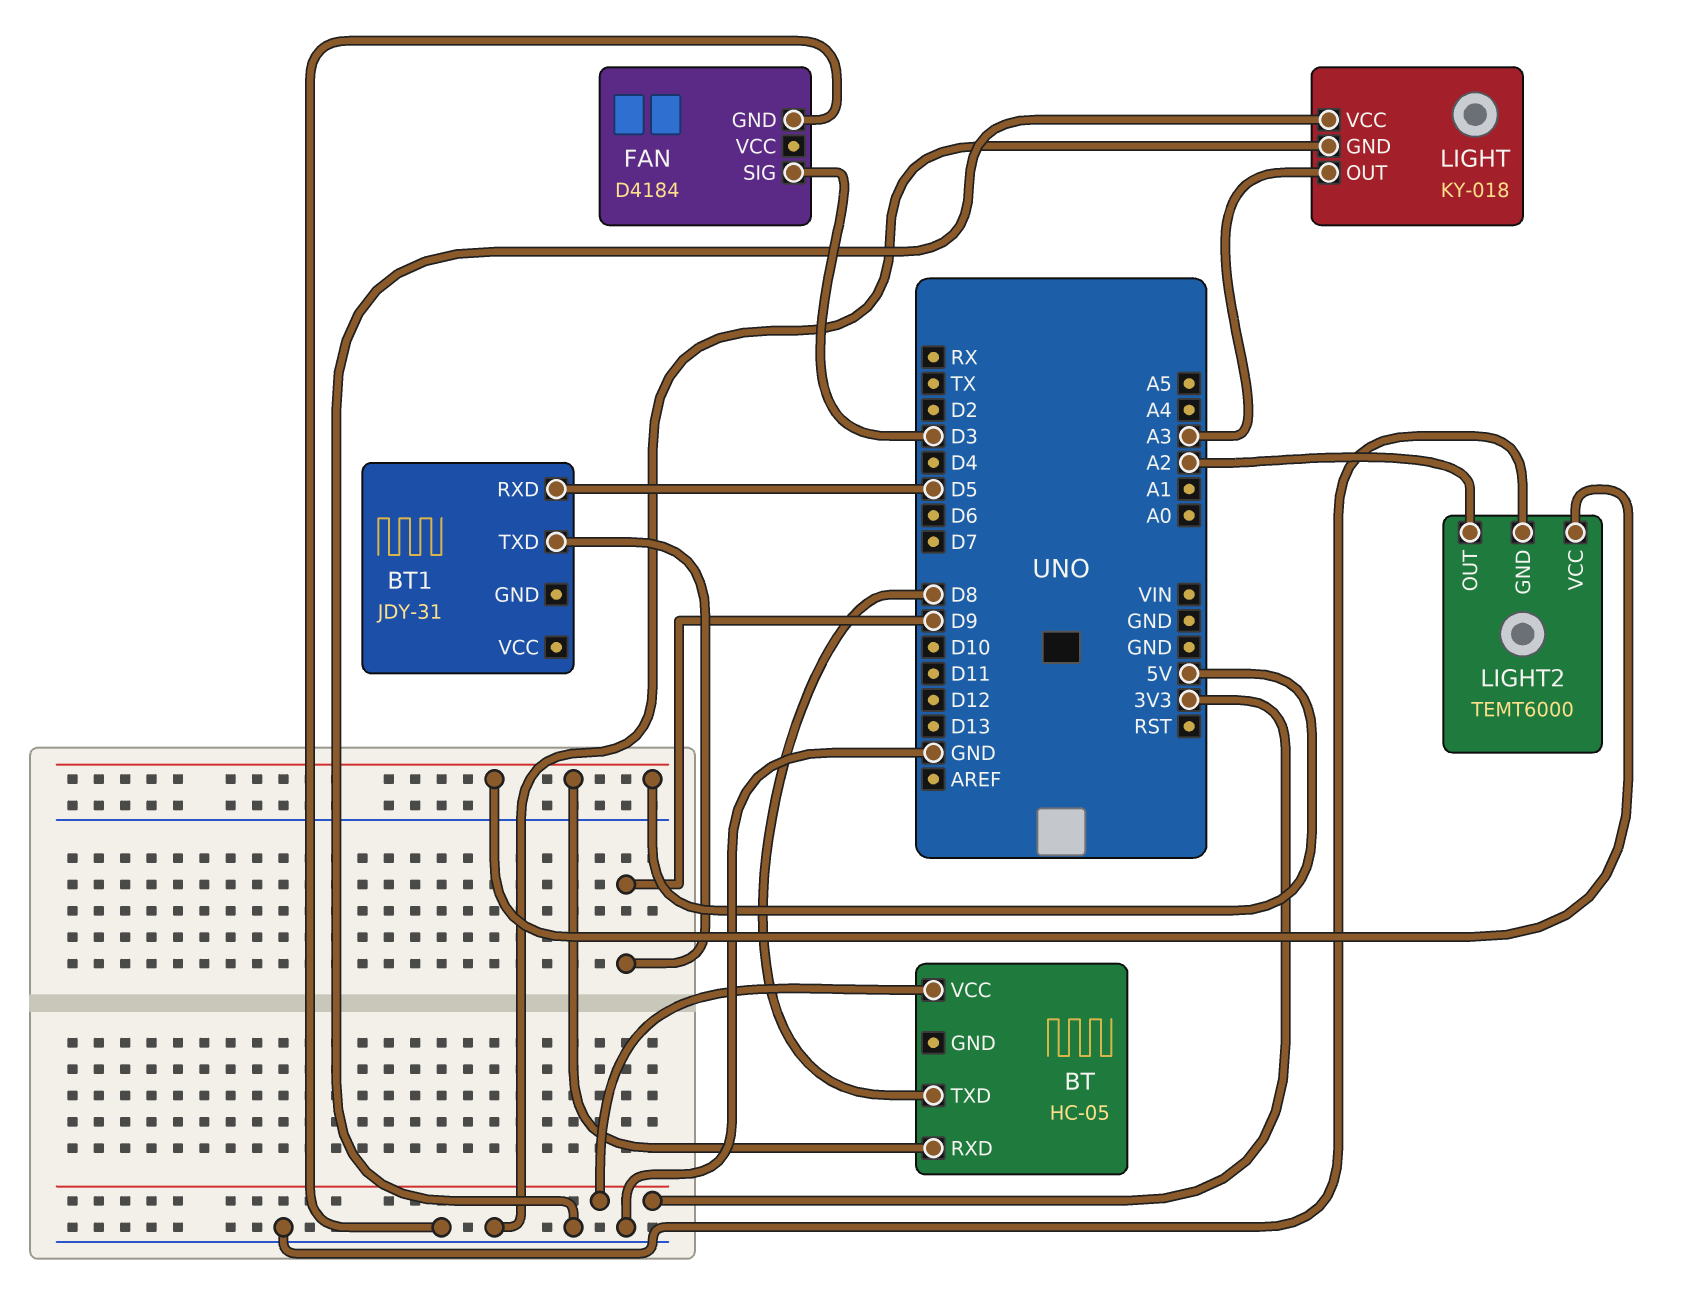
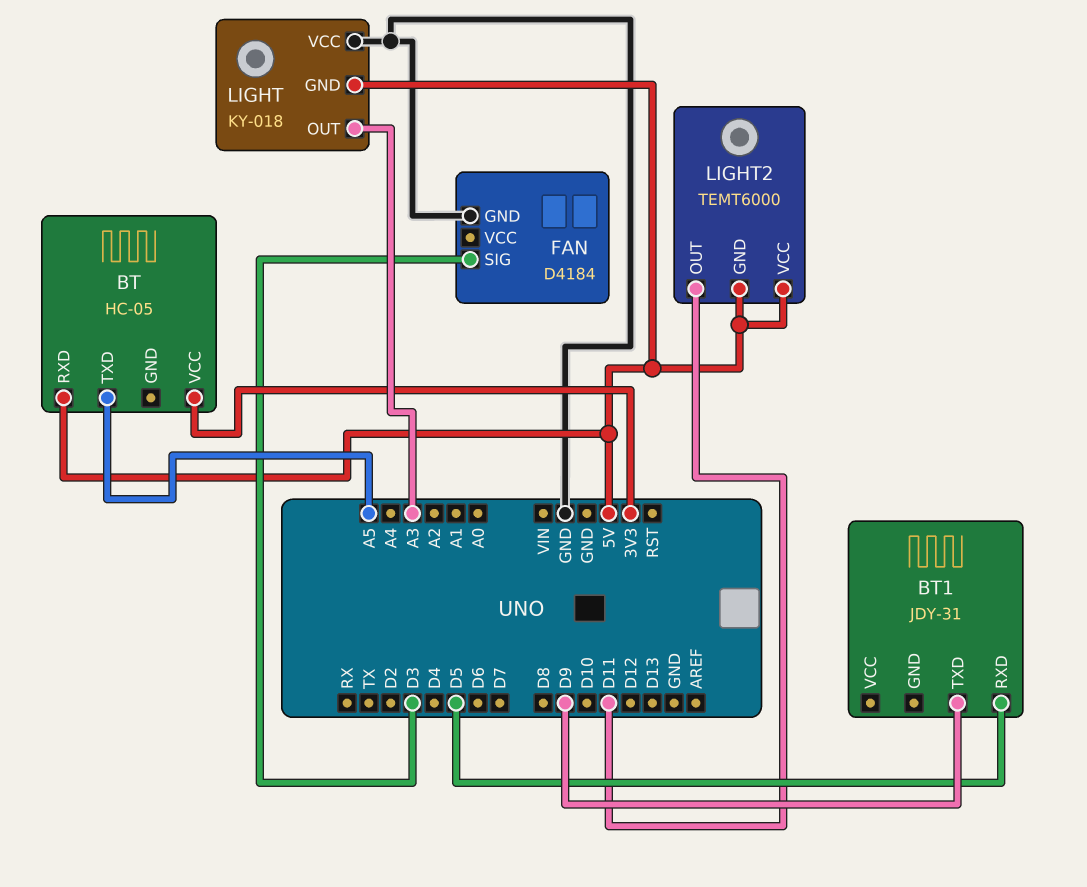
BT pin TXD: D8 -> A5
LIGHT pin GND: GND -> 5V
LIGHT2 pin GND: GND -> 5V
LIGHT2 pin OUT: A2 -> D11

